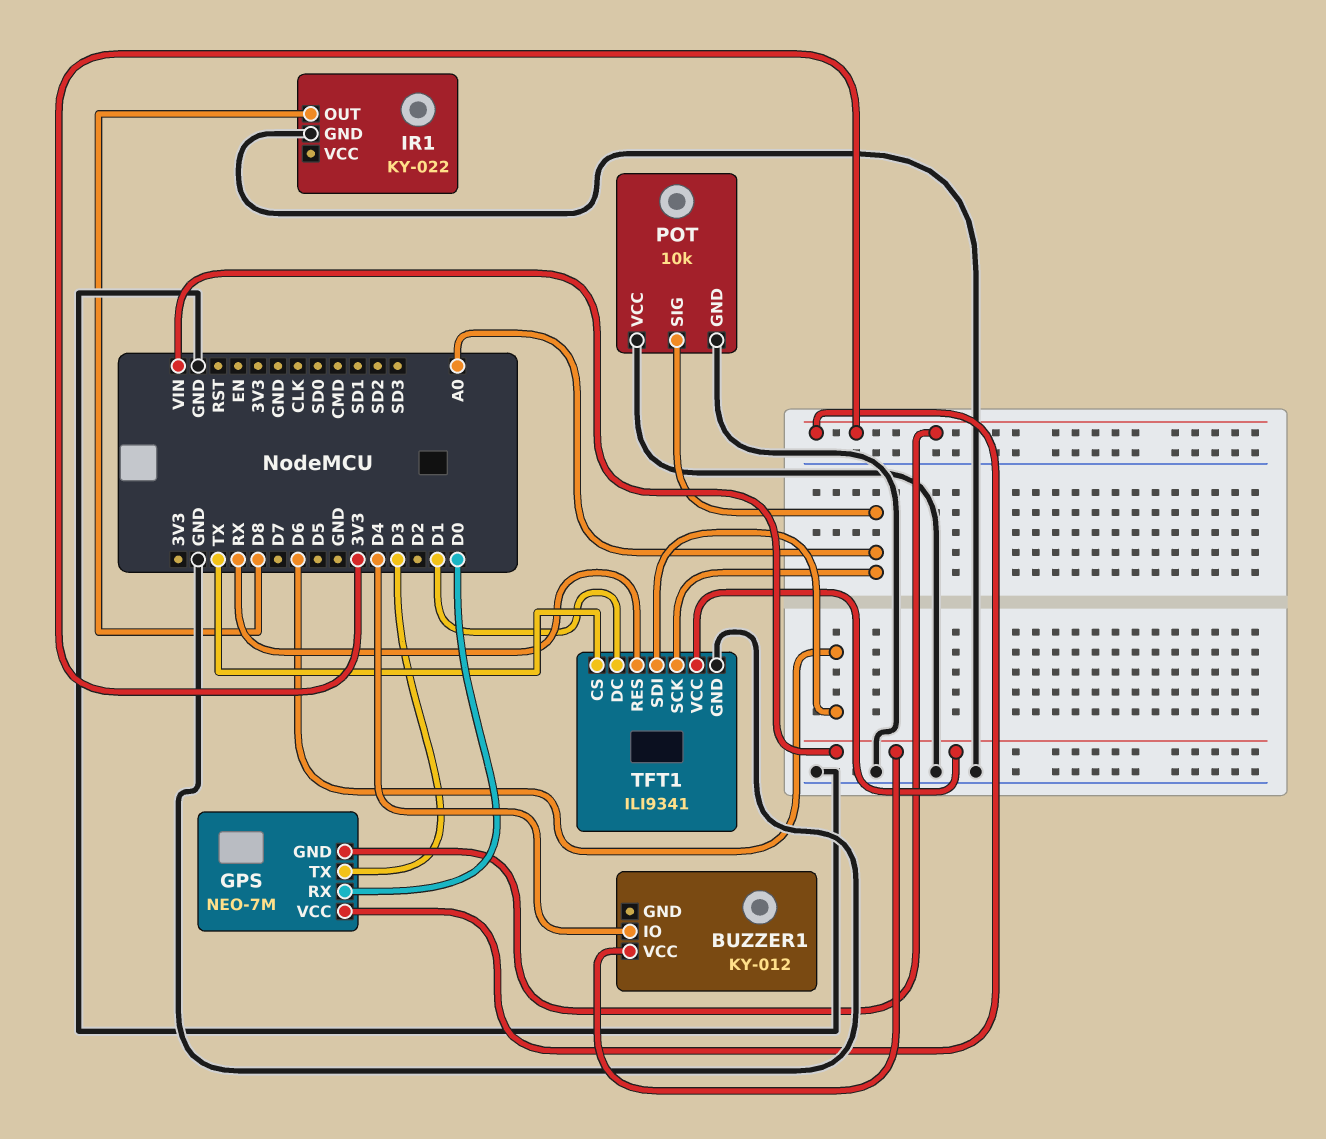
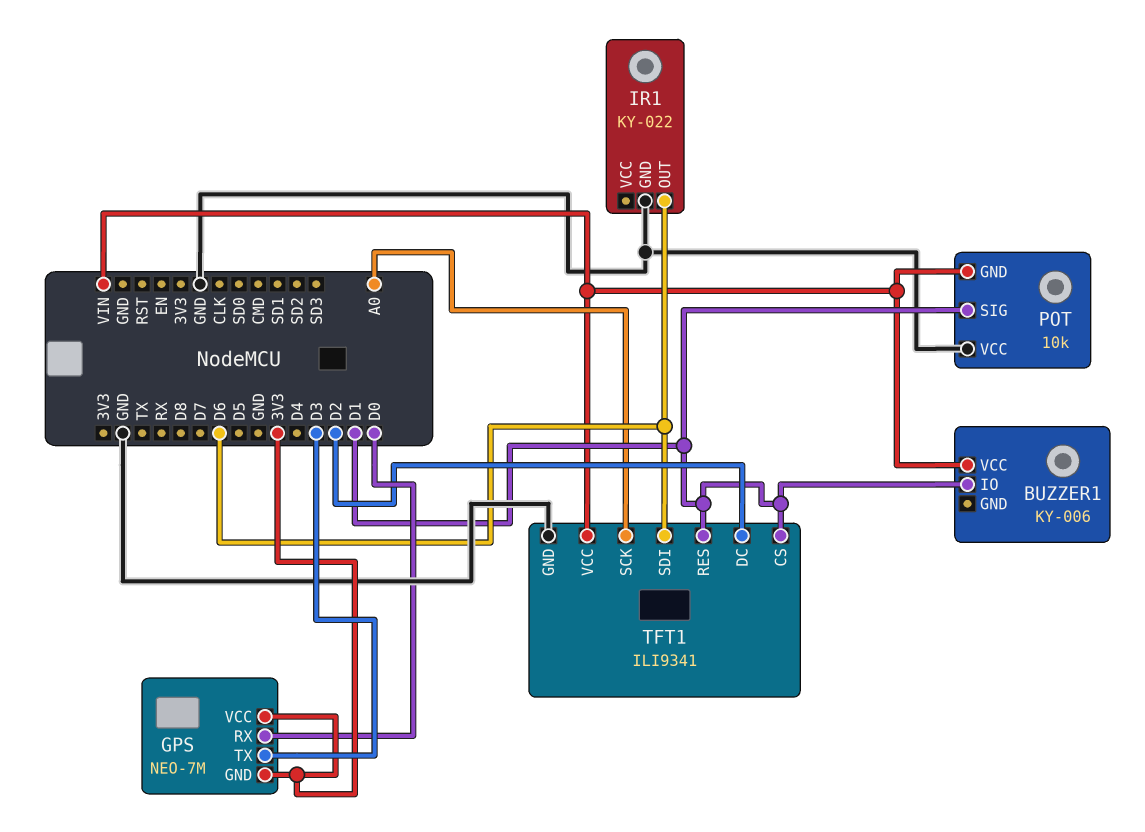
BUZZER1: KY-012 -> KY-006
BUZZER1 pin IO: D4 -> D1
IR1 pin OUT: D8 -> D6
POT pin GND: GND -> VIN
POT pin SIG: A0 -> D1
TFT1 pin CS: TX -> D1
TFT1 pin DC: D1 -> D2
TFT1 pin RES: RX -> D1

